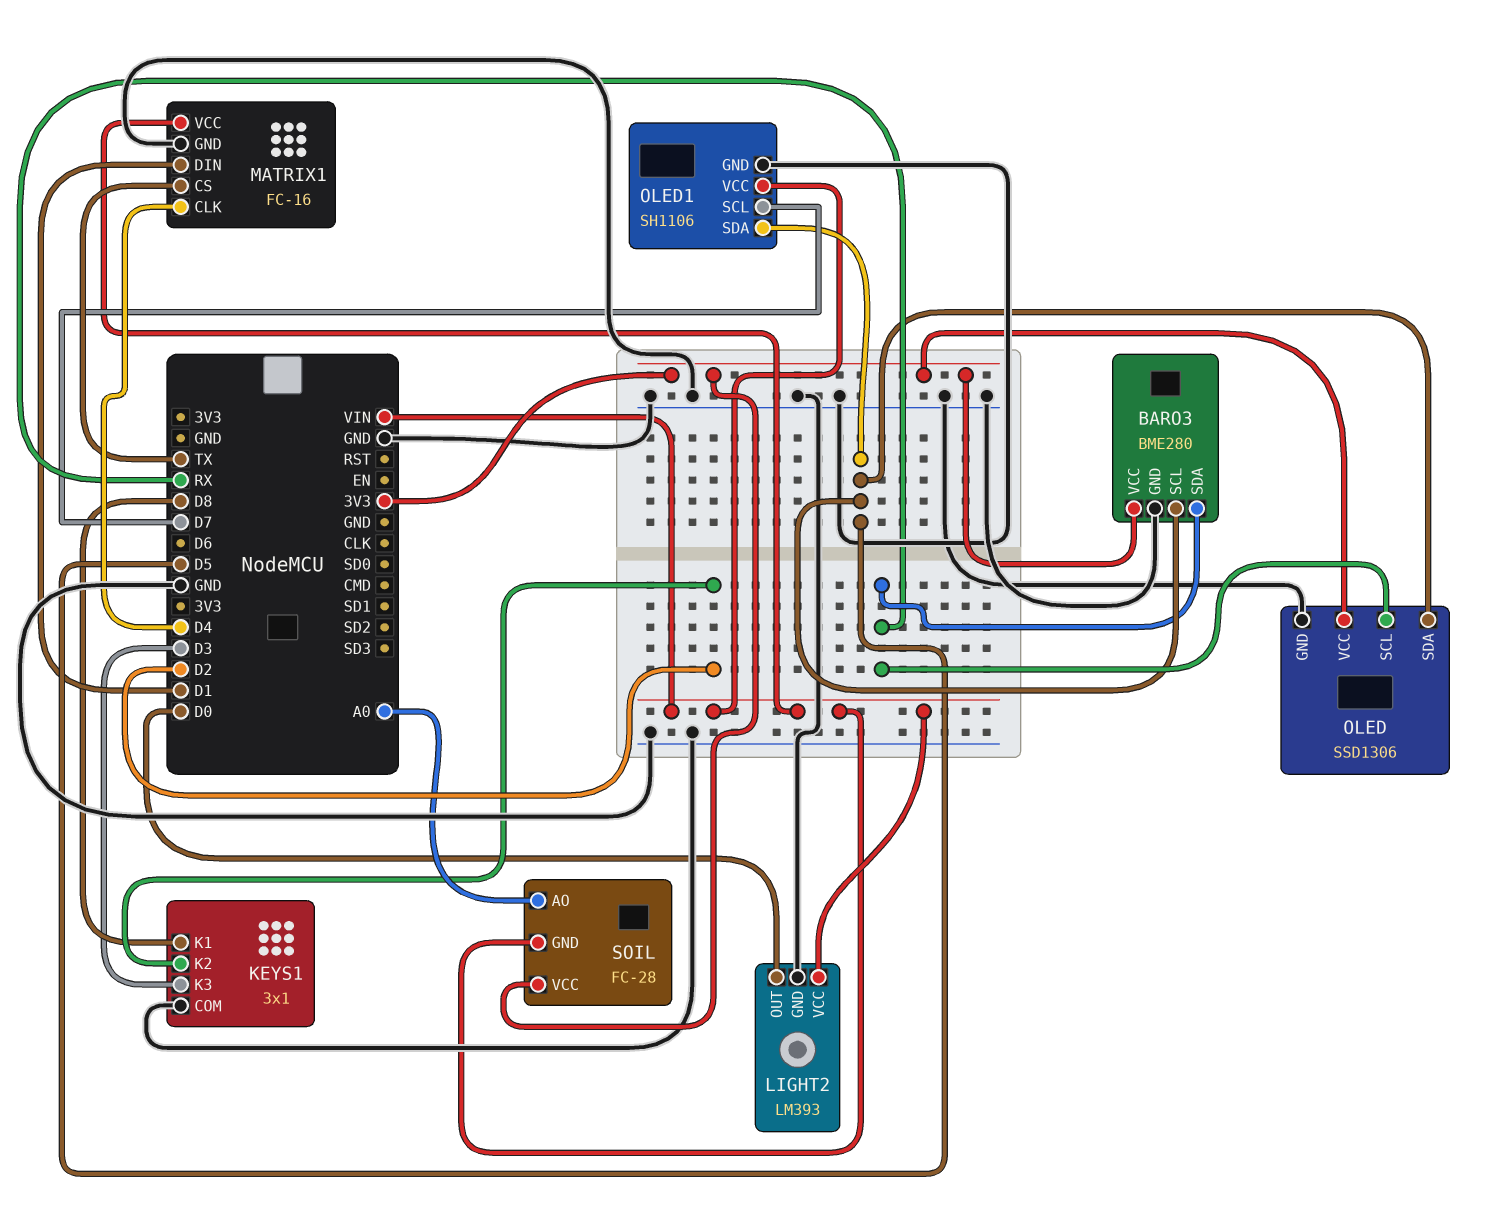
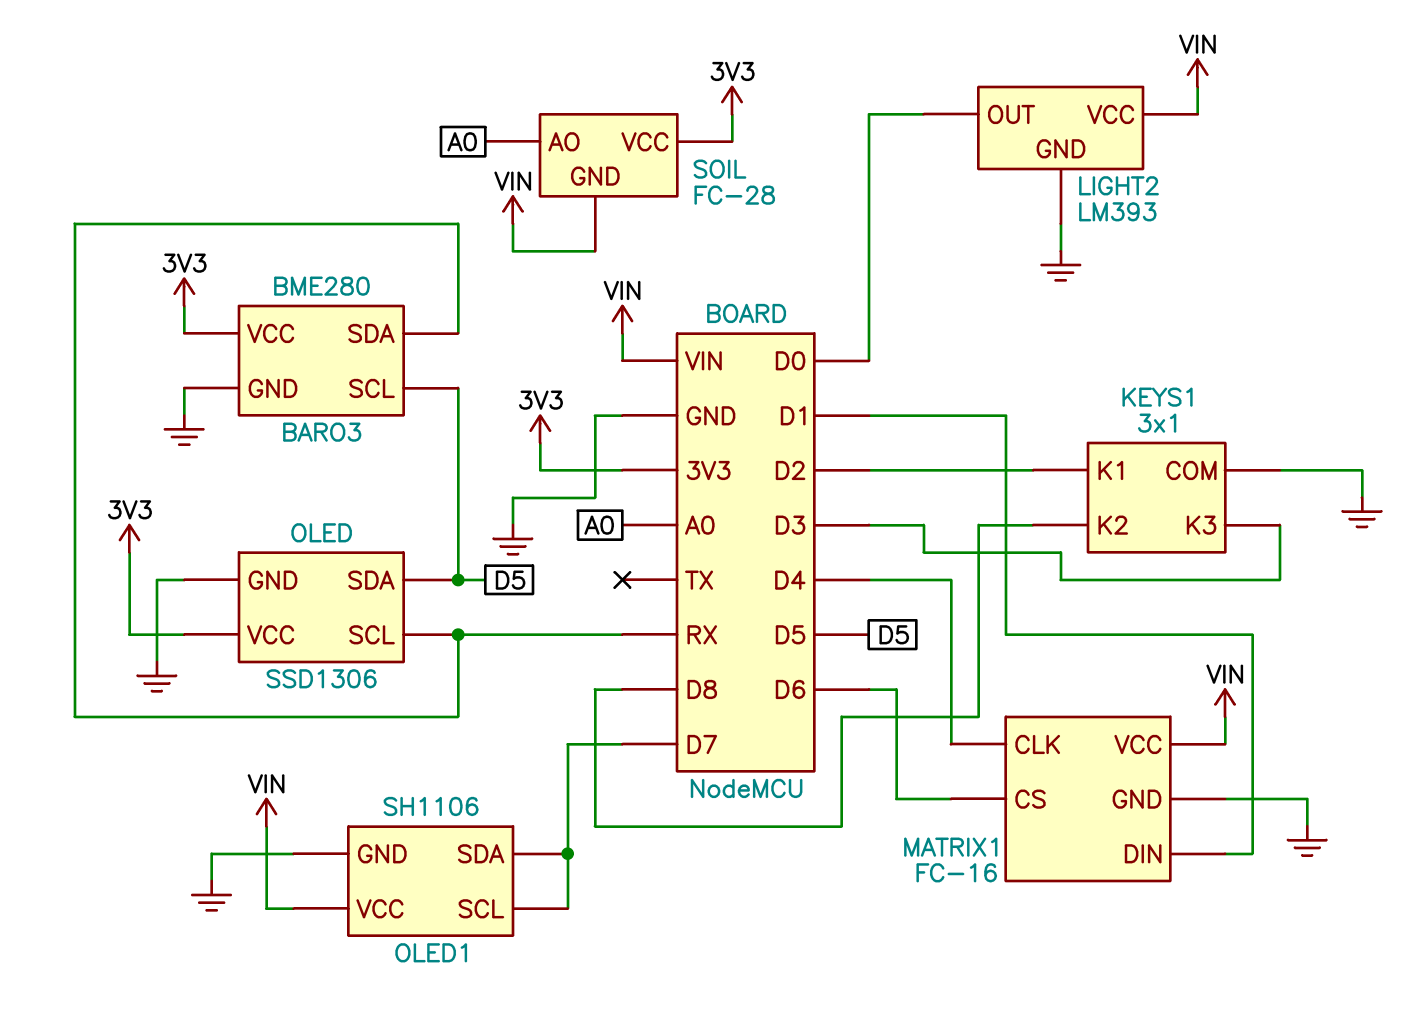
KEYS1 pin K1: D8 -> D2
KEYS1 pin K2: D2 -> D8
MATRIX1 pin CS: TX -> D6
OLED1 pin SDA: D5 -> D7

